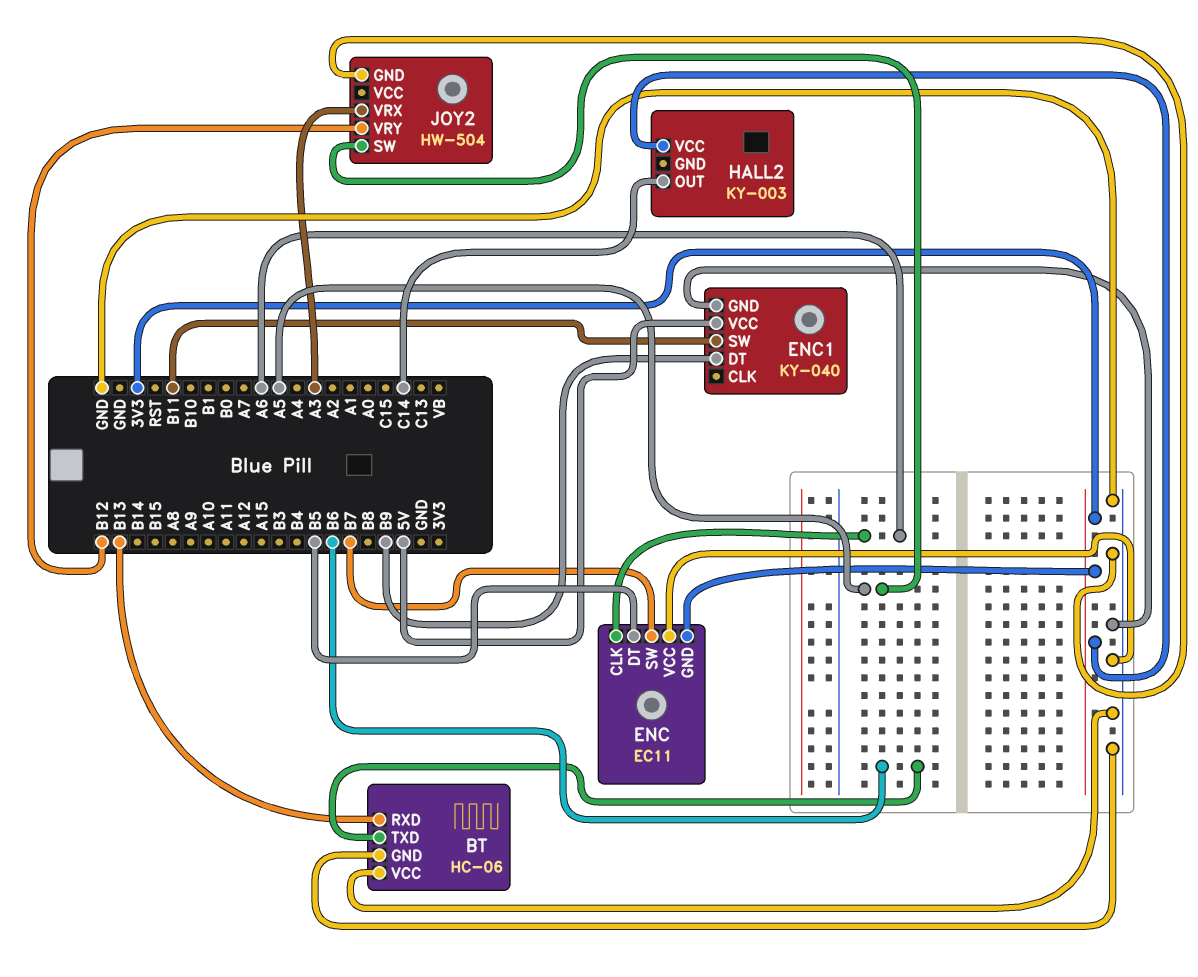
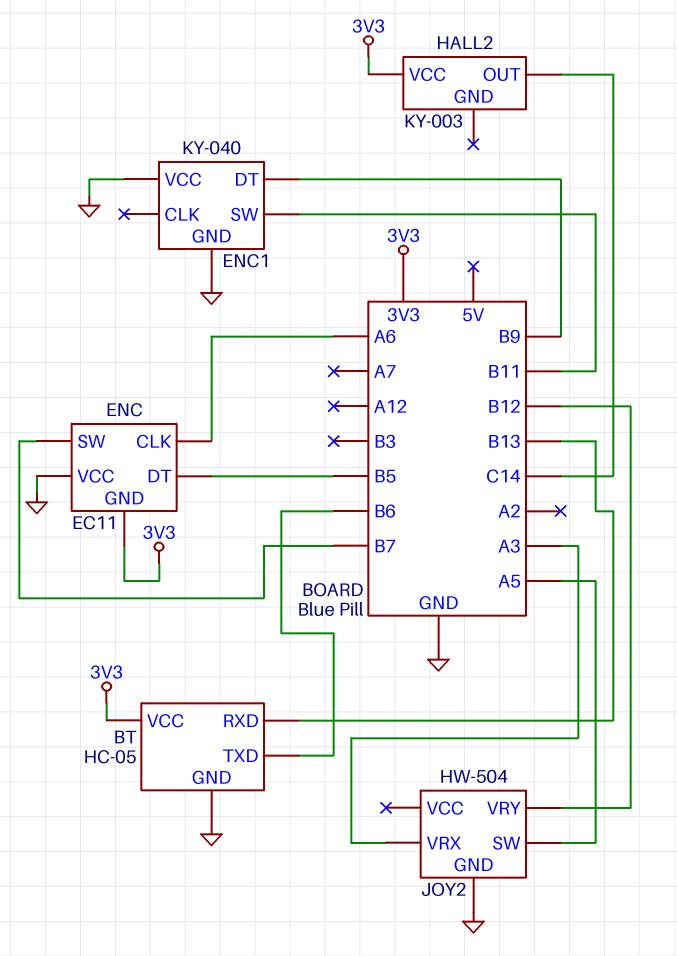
BT: HC-06 -> HC-05
BT pin VCC: GND -> 3V3
ENC1 pin VCC: 5V -> GND

